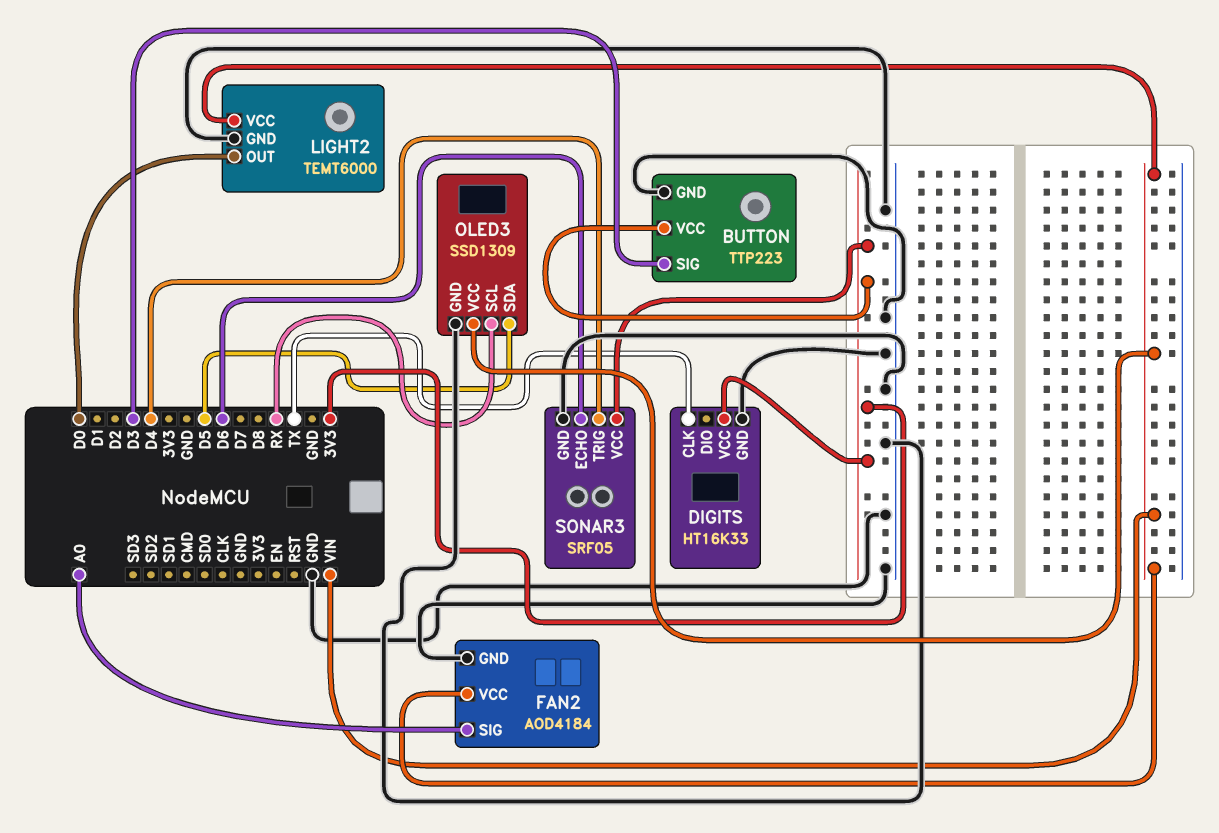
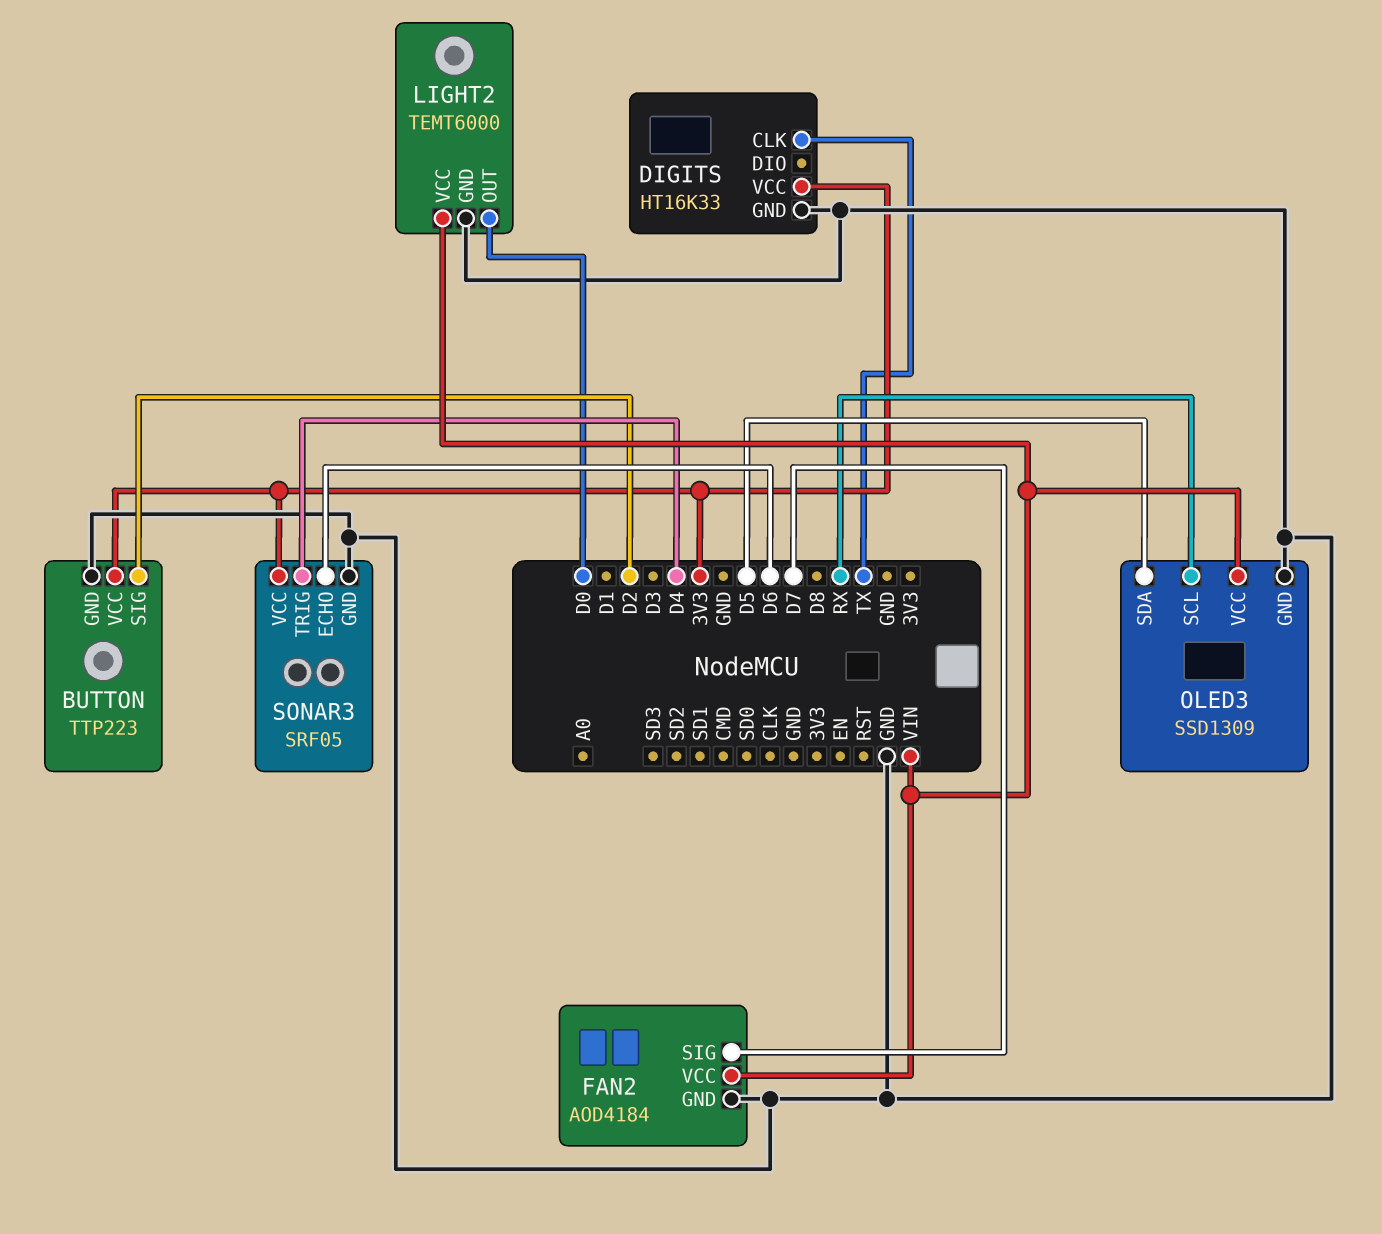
BUTTON pin SIG: D3 -> D2
FAN2 pin SIG: A0 -> D7

